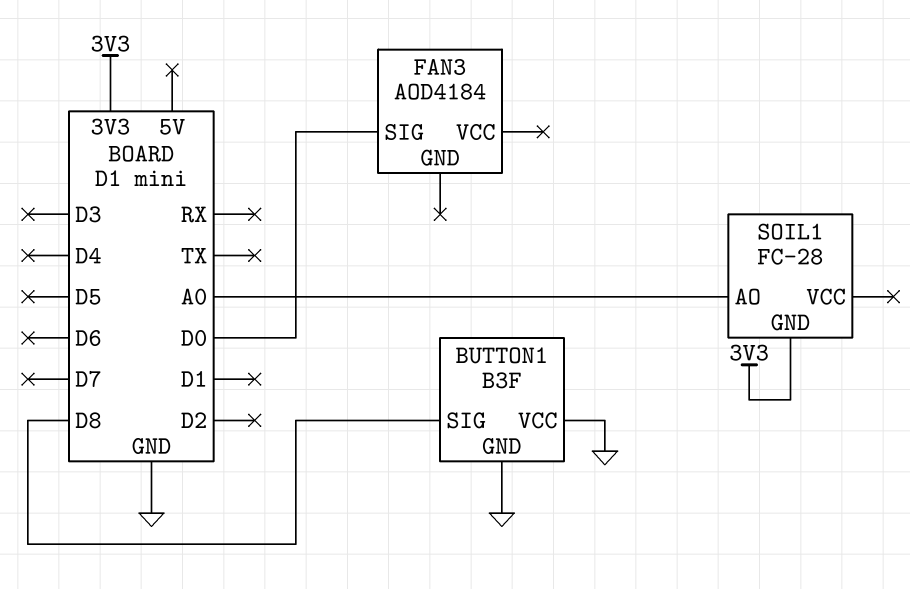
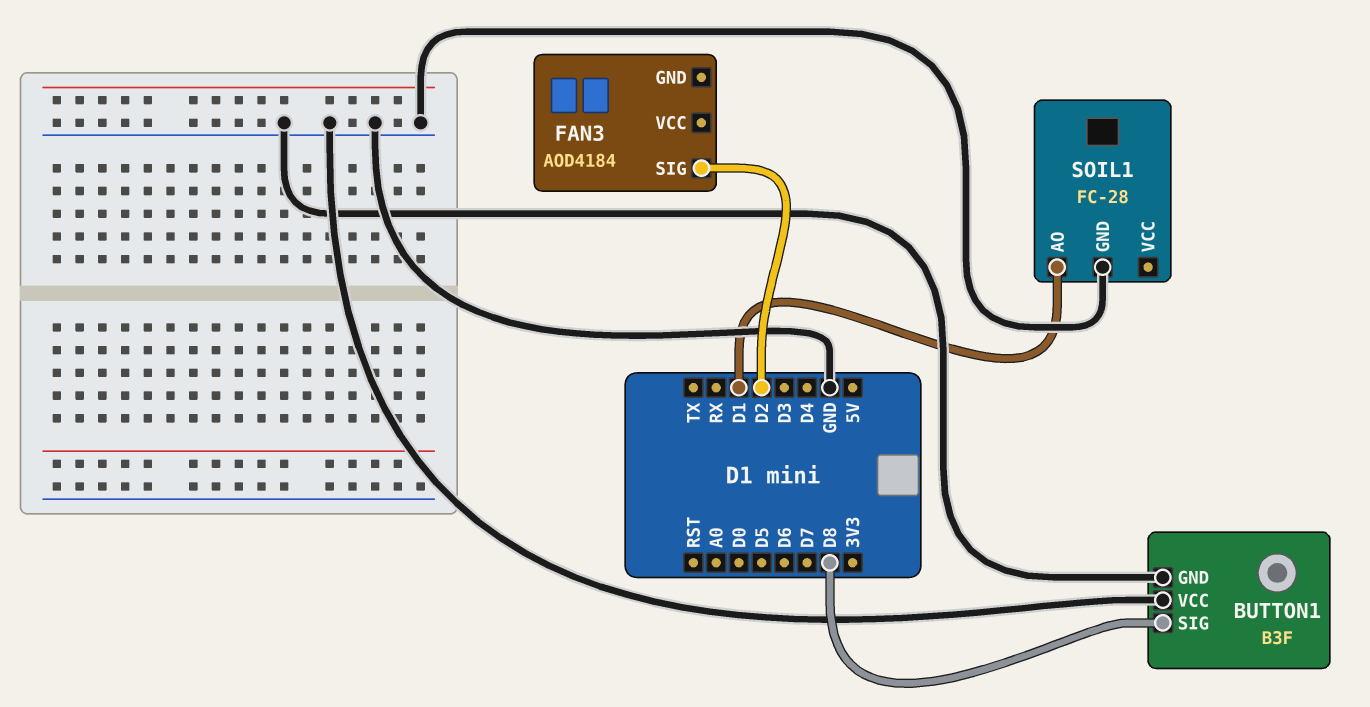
FAN3 pin SIG: D0 -> D2
SOIL1 pin AO: A0 -> D1
SOIL1 pin GND: 3V3 -> GND

